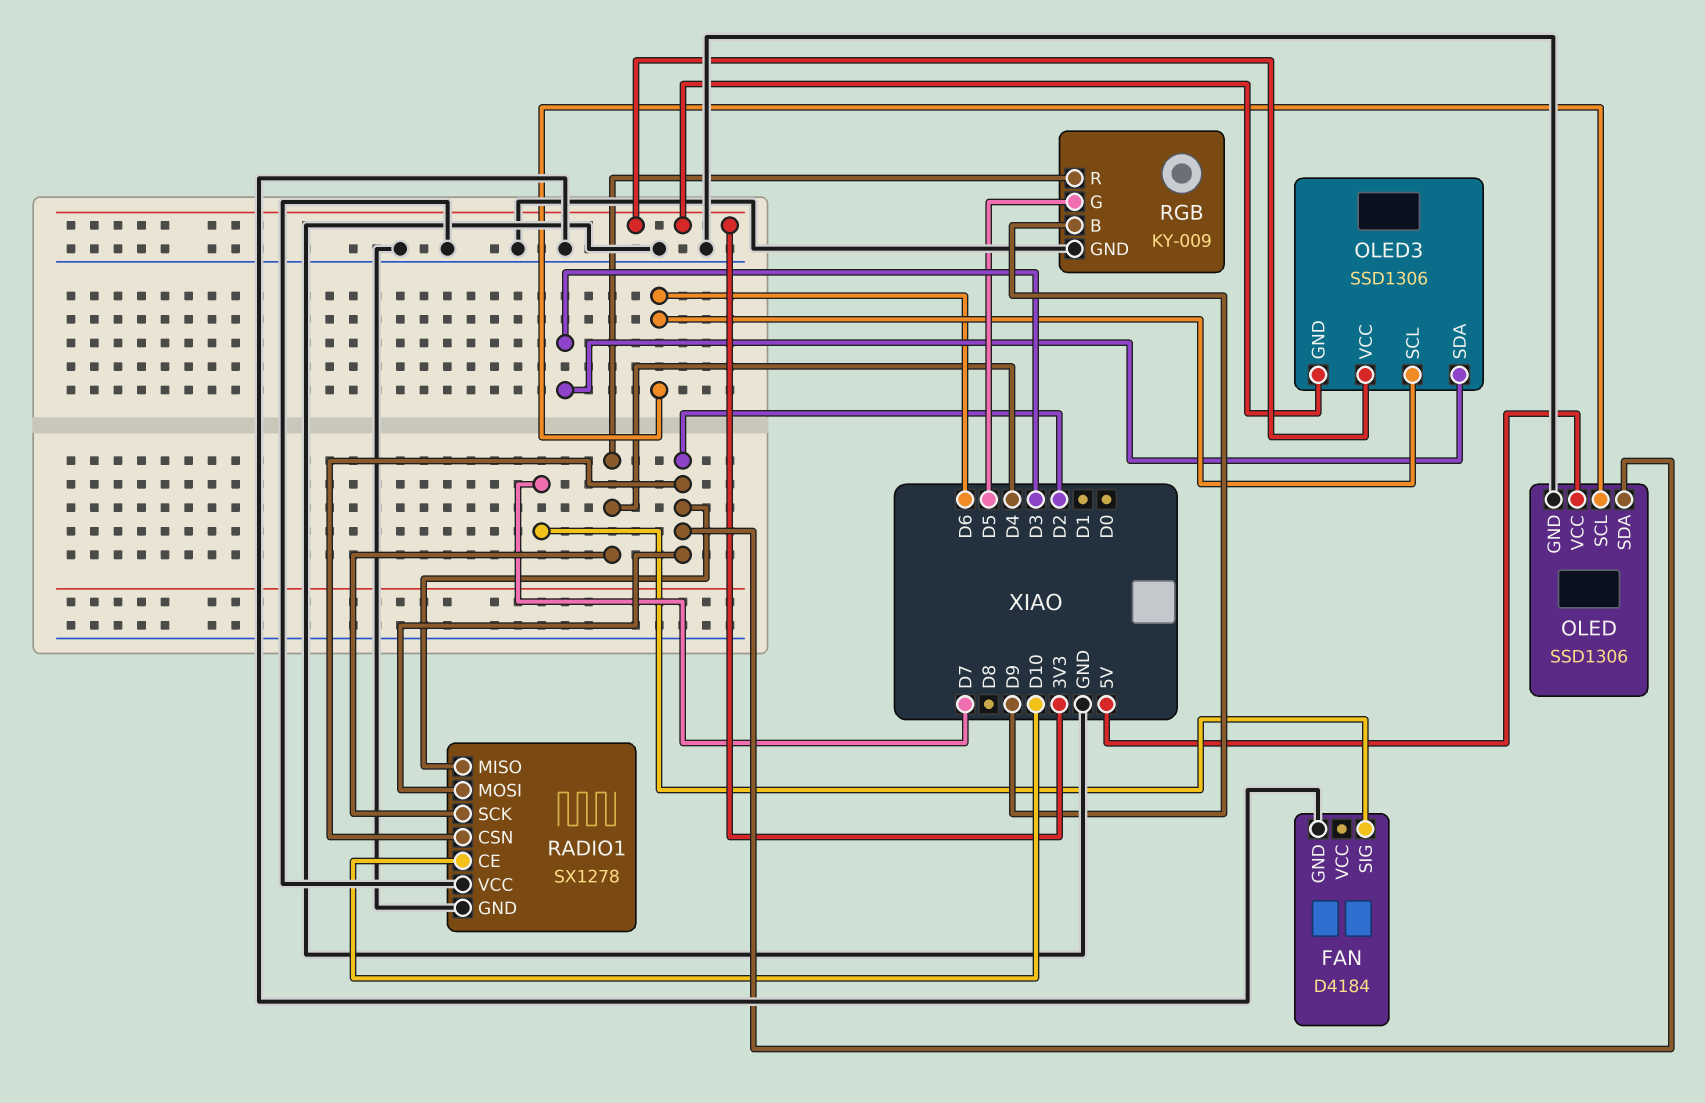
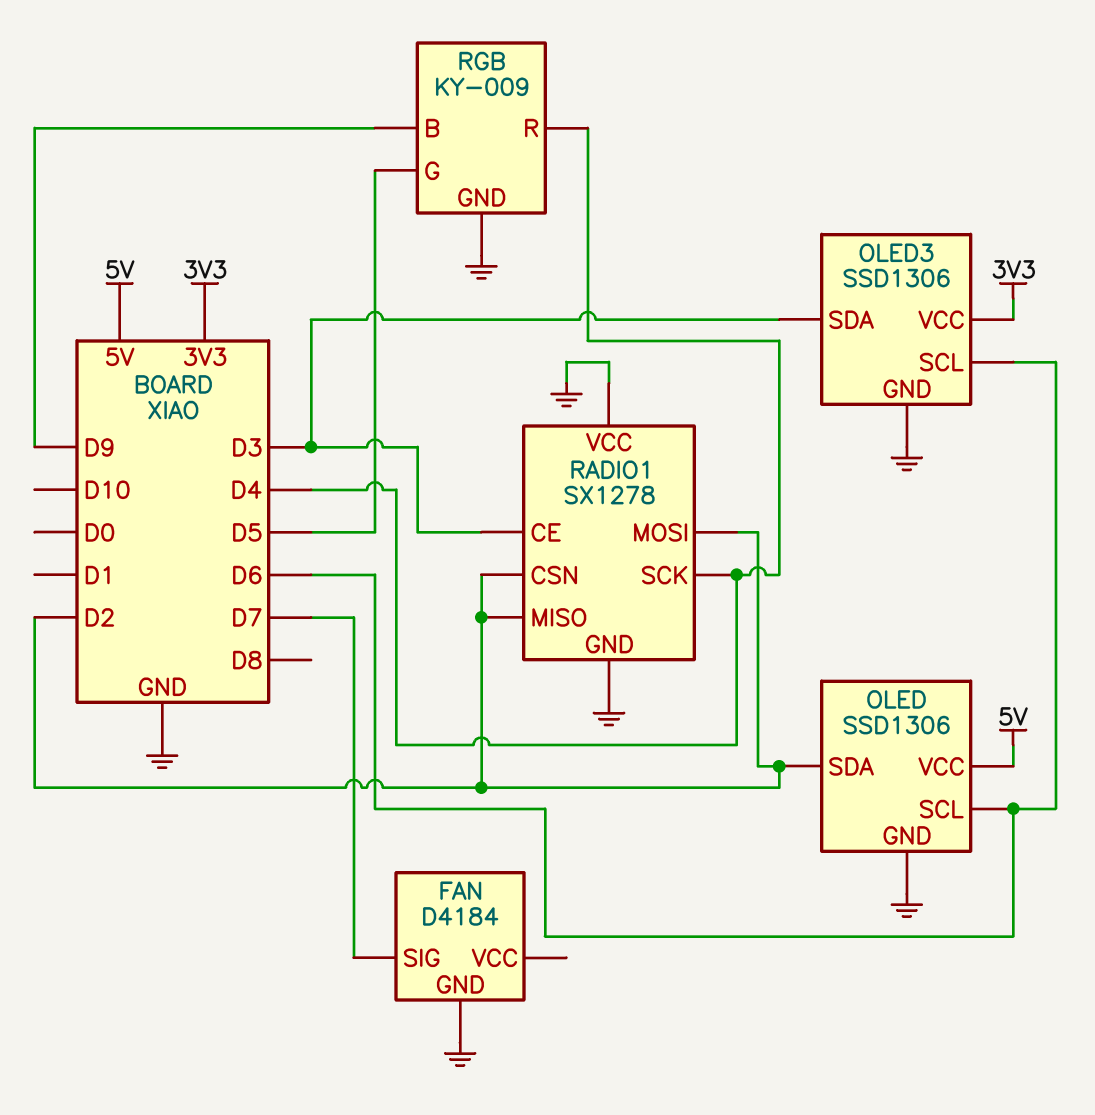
OLED3 pin GND: 3V3 -> GND
RADIO1 pin CE: D10 -> D3

